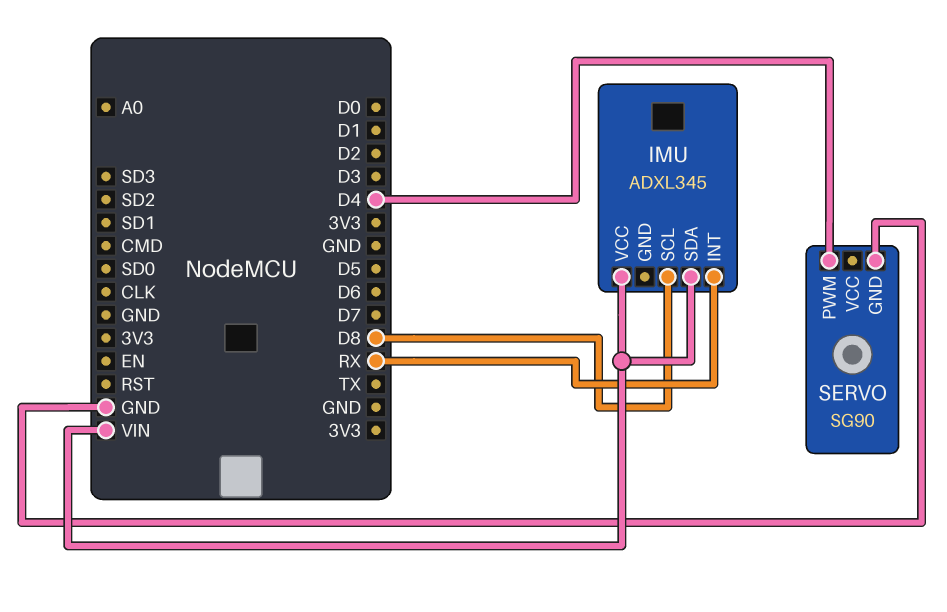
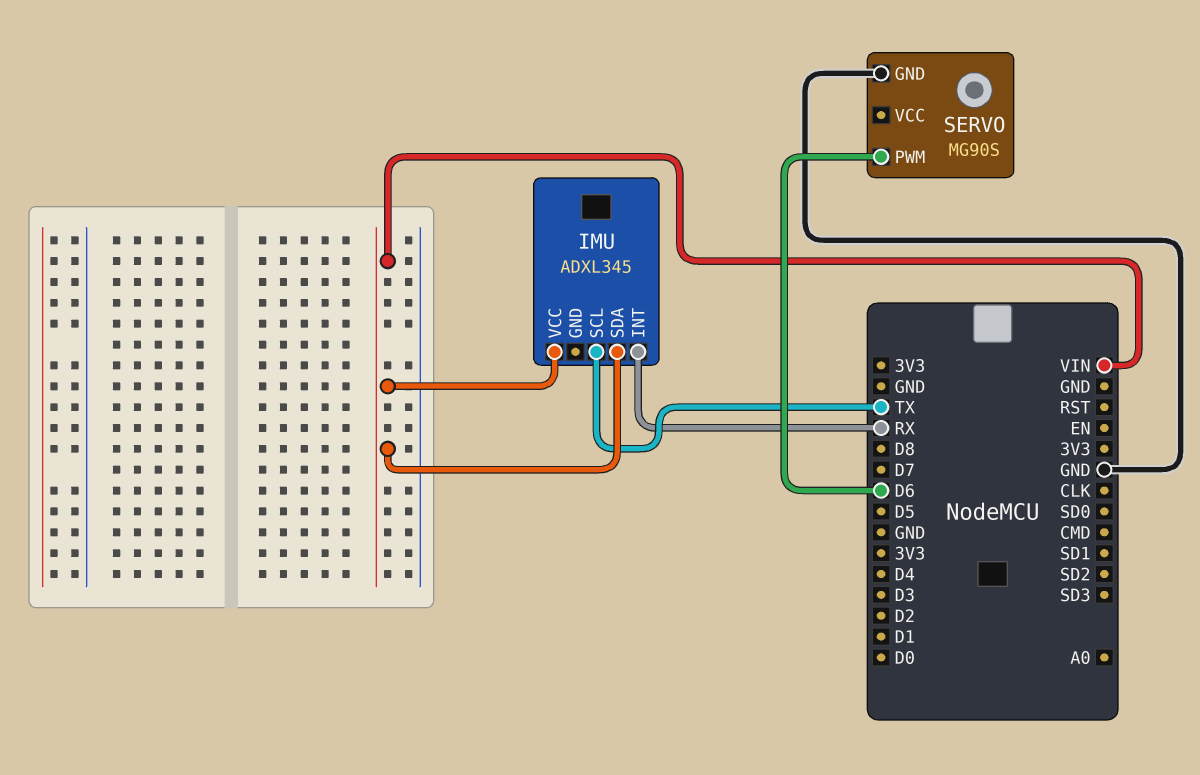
IMU pin SCL: D8 -> TX
SERVO: SG90 -> MG90S
SERVO pin PWM: D4 -> D6

